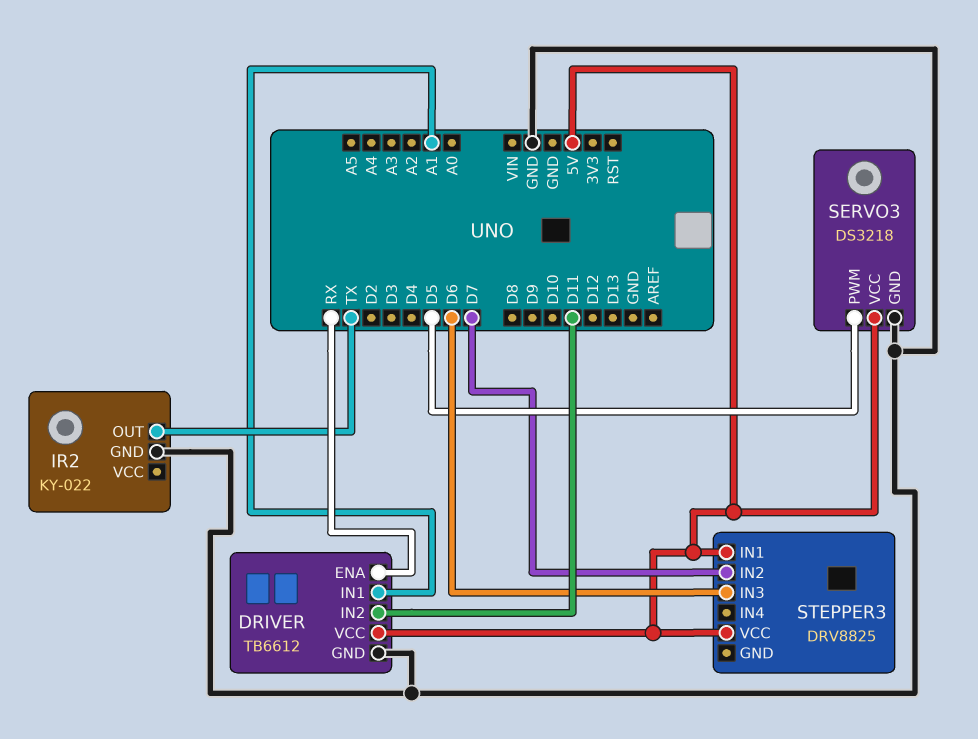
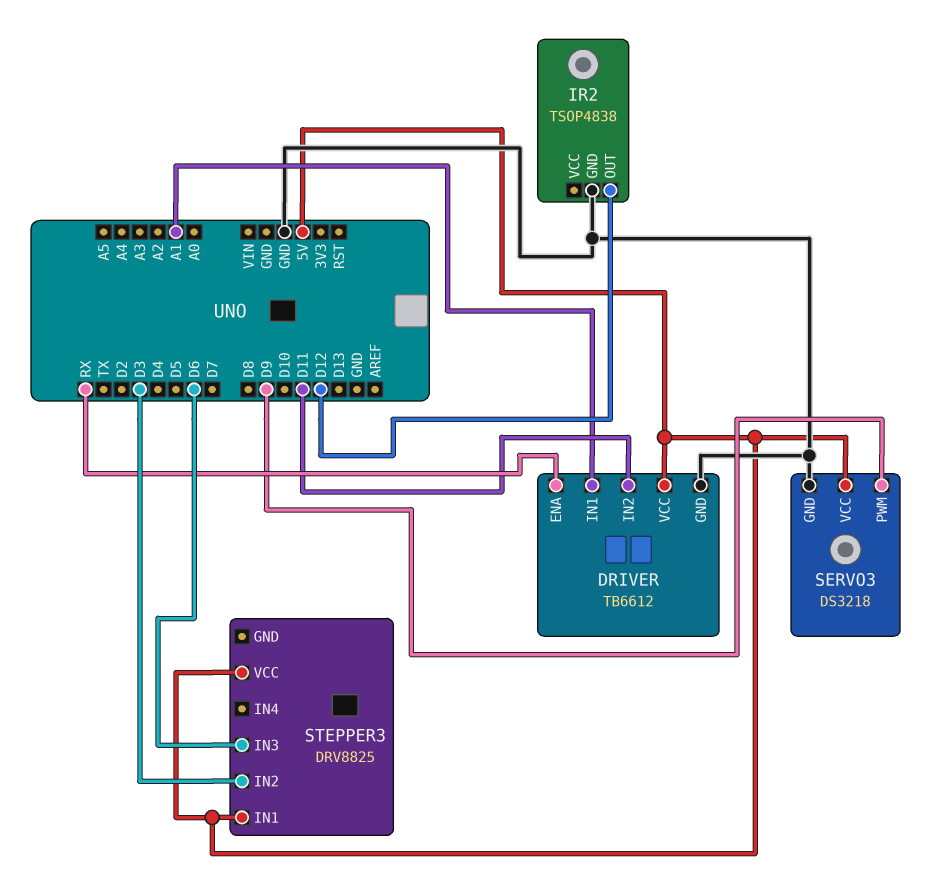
IR2: KY-022 -> TSOP4838
IR2 pin OUT: TX -> D12
SERVO3 pin PWM: D5 -> D9
STEPPER3 pin IN2: D7 -> D3

